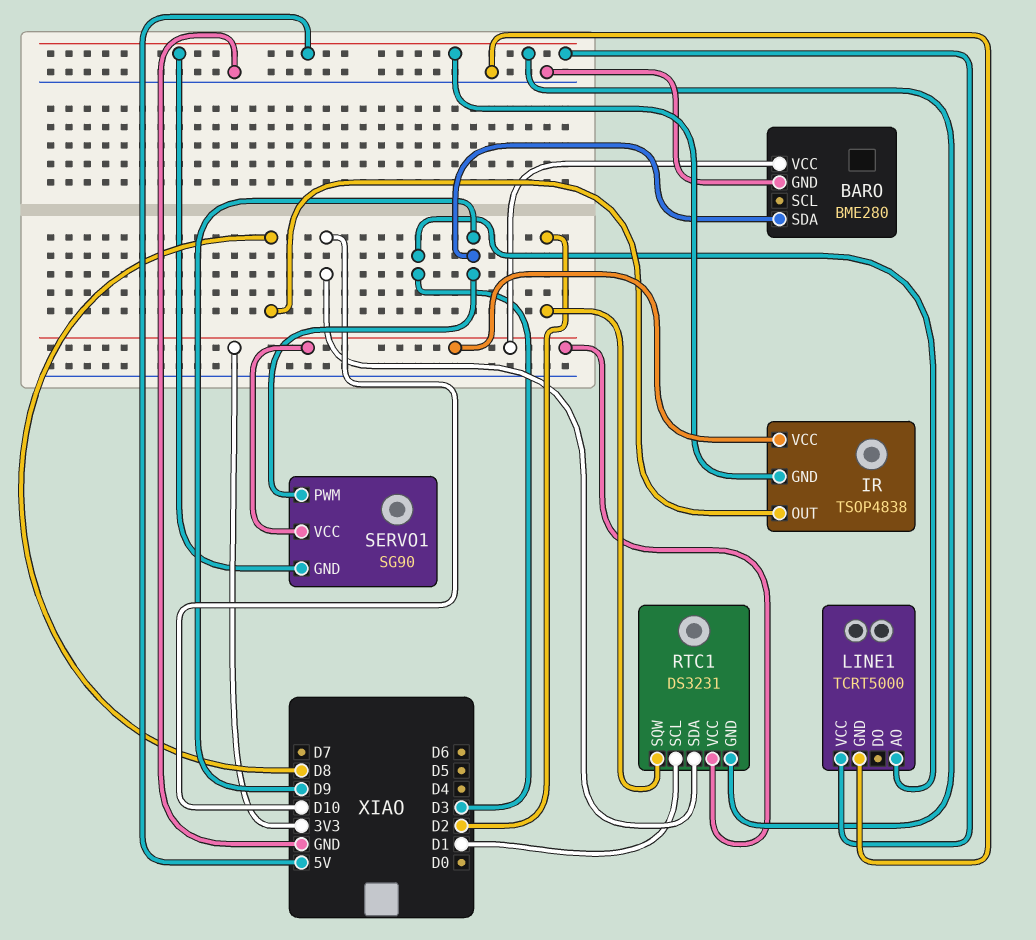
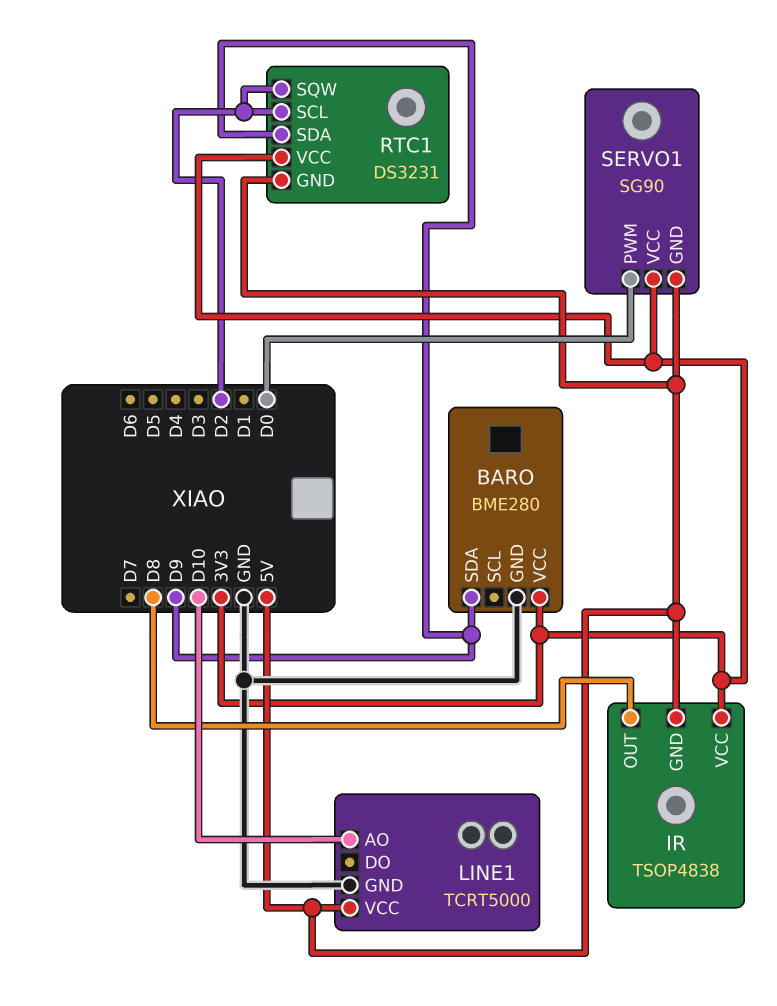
LINE1 pin AO: D3 -> D10
RTC1 pin SCL: D1 -> D2
RTC1 pin SDA: D10 -> D9
SERVO1 pin PWM: D9 -> D0

